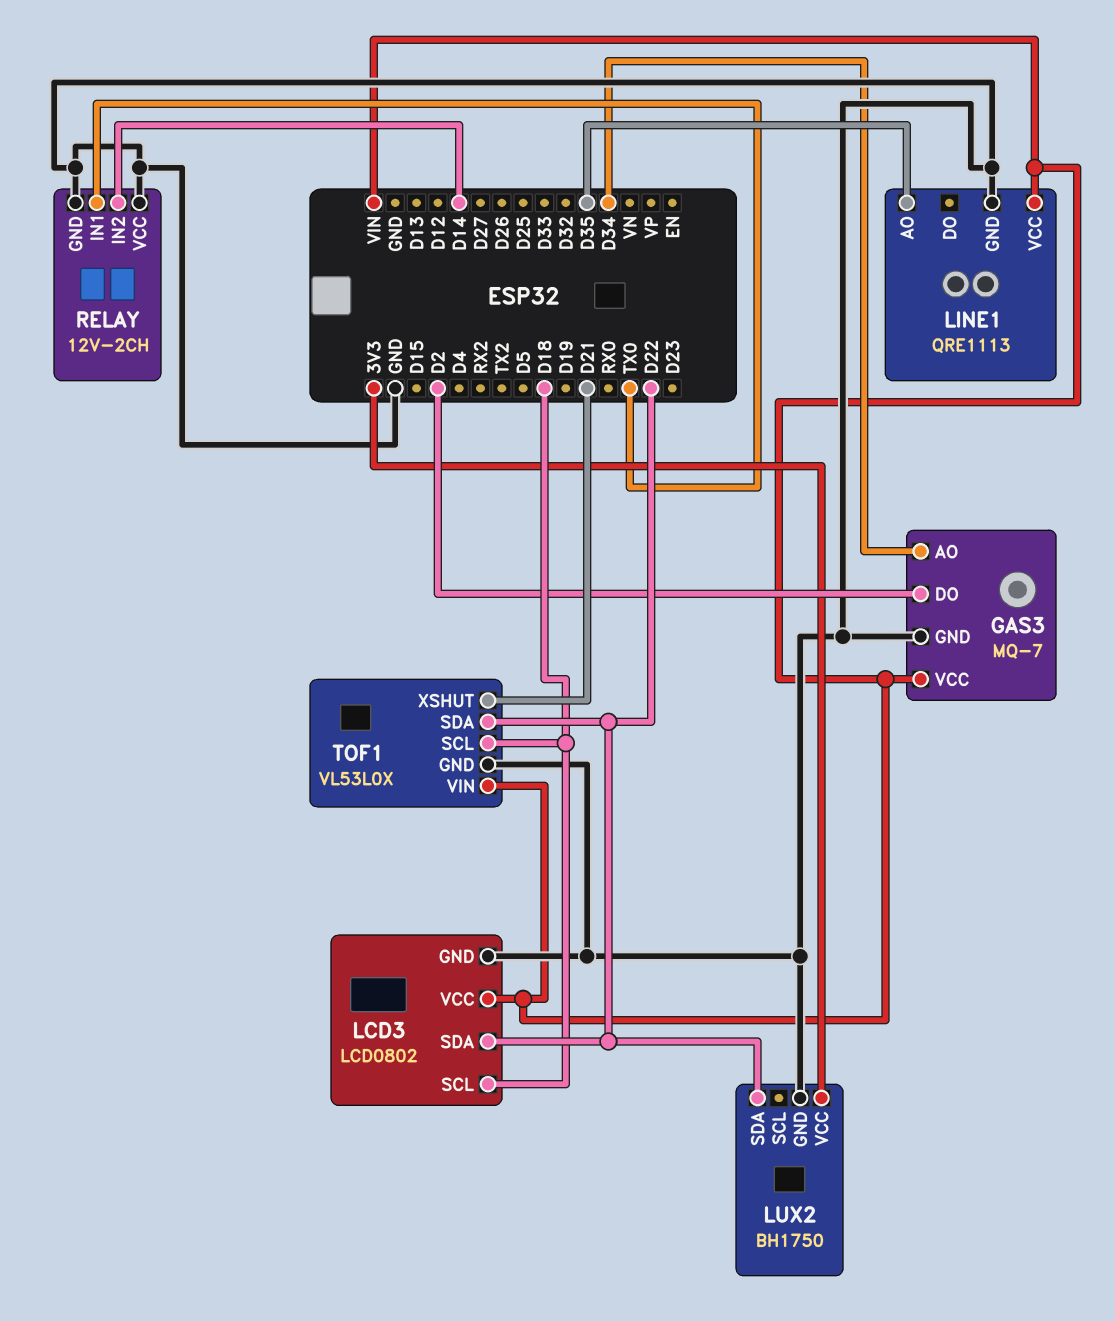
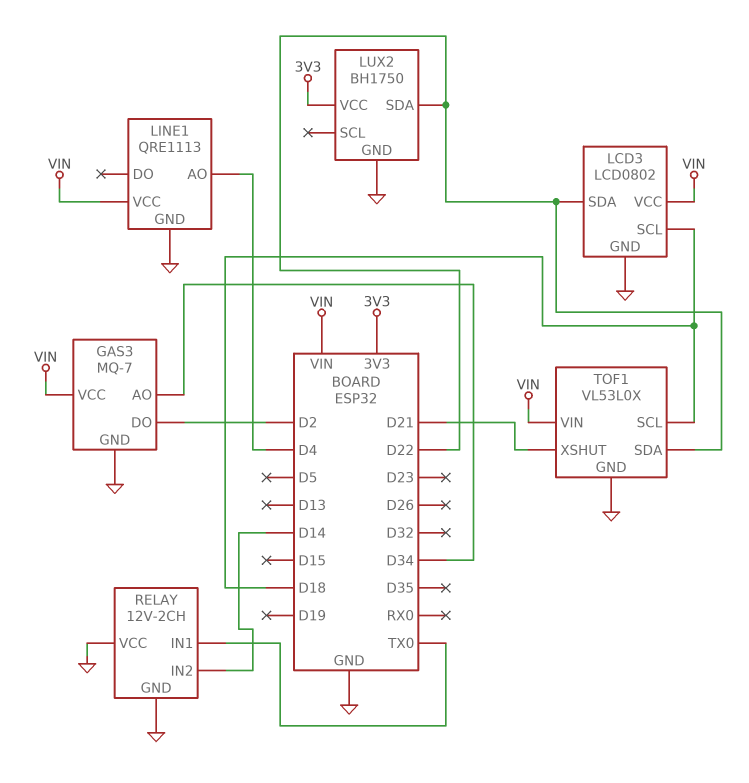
LINE1 pin AO: D35 -> D4

